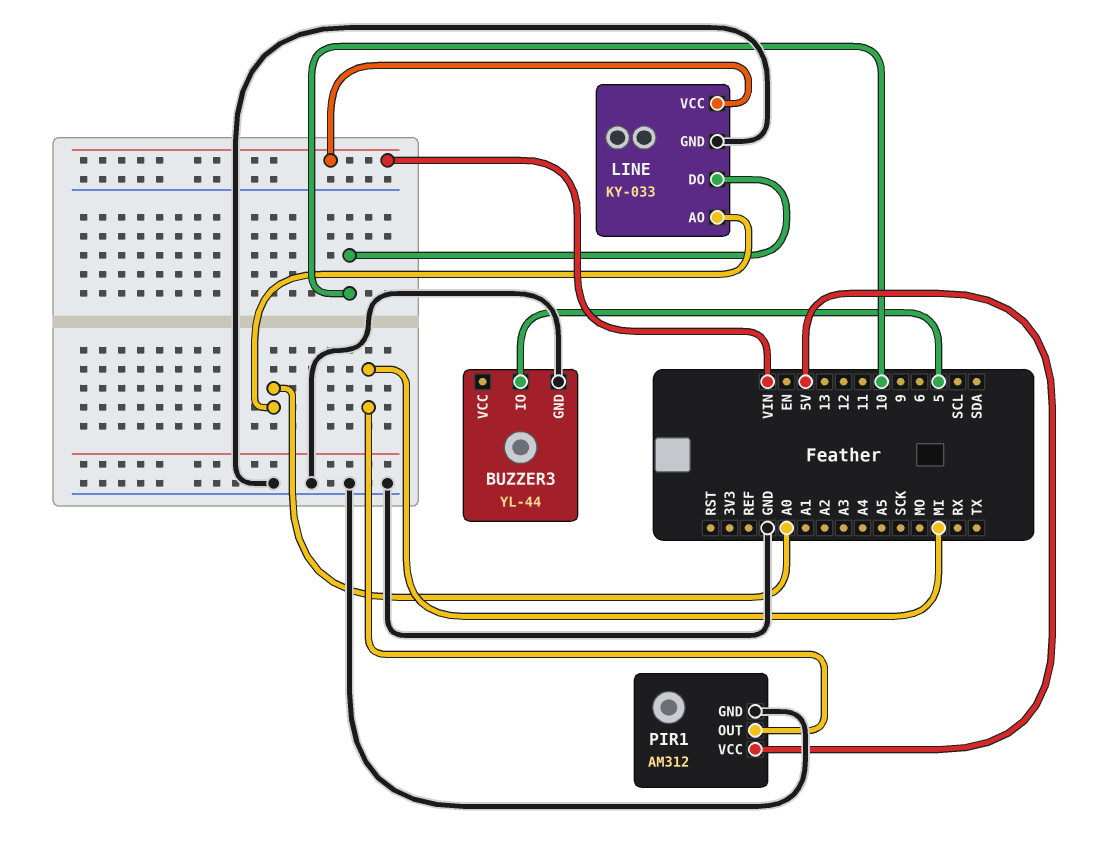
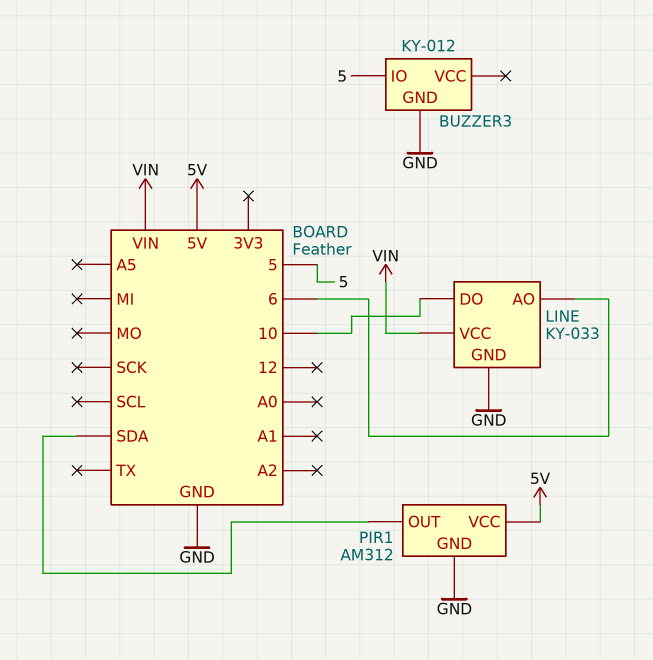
BUZZER3: YL-44 -> KY-012
LINE pin AO: A0 -> 6
PIR1 pin OUT: MI -> SDA

